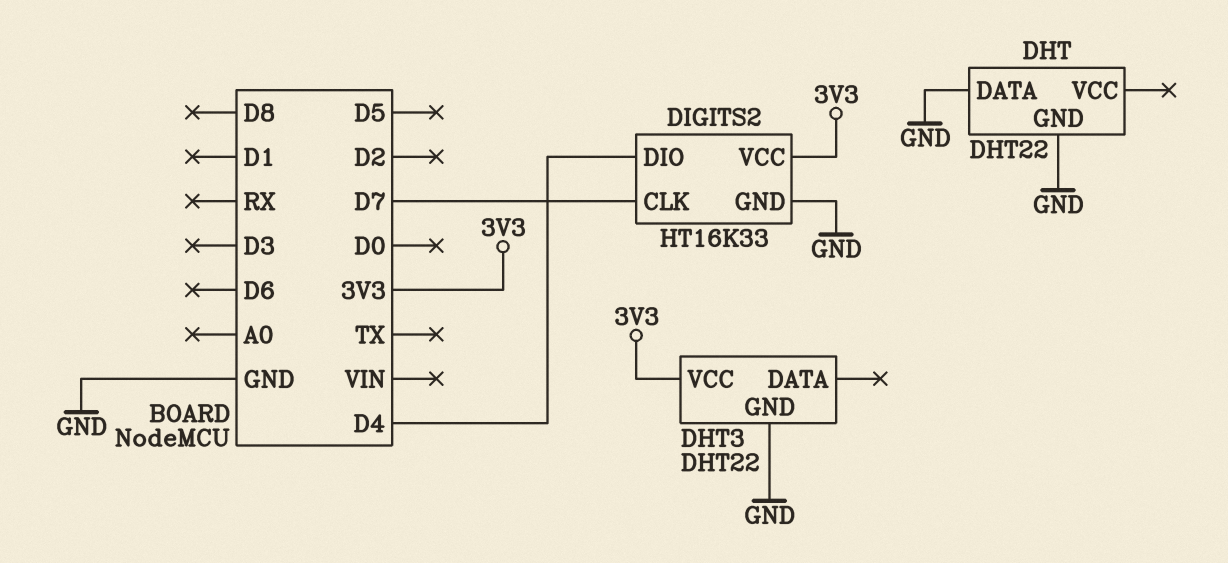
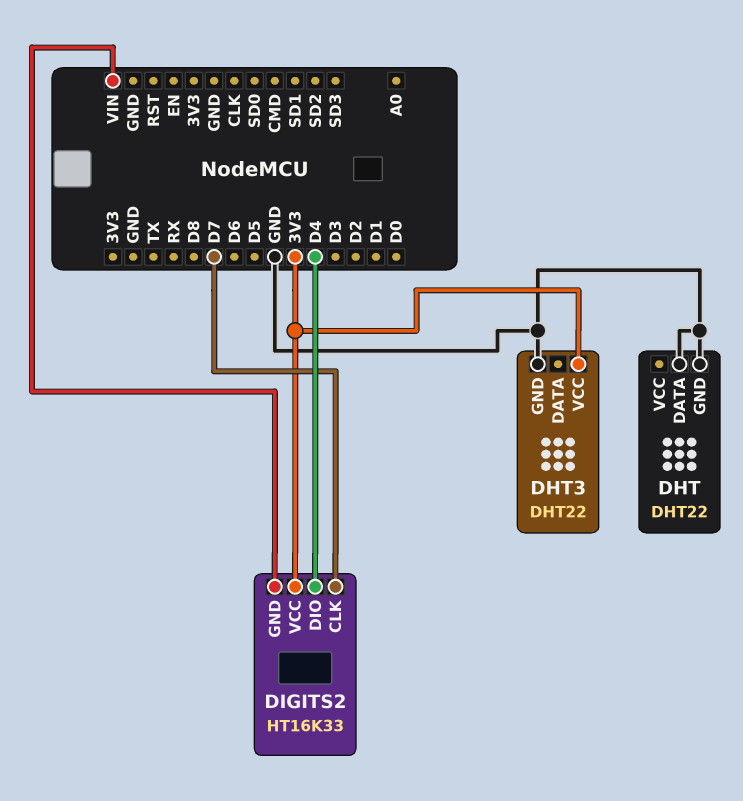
DIGITS2 pin GND: GND -> VIN

